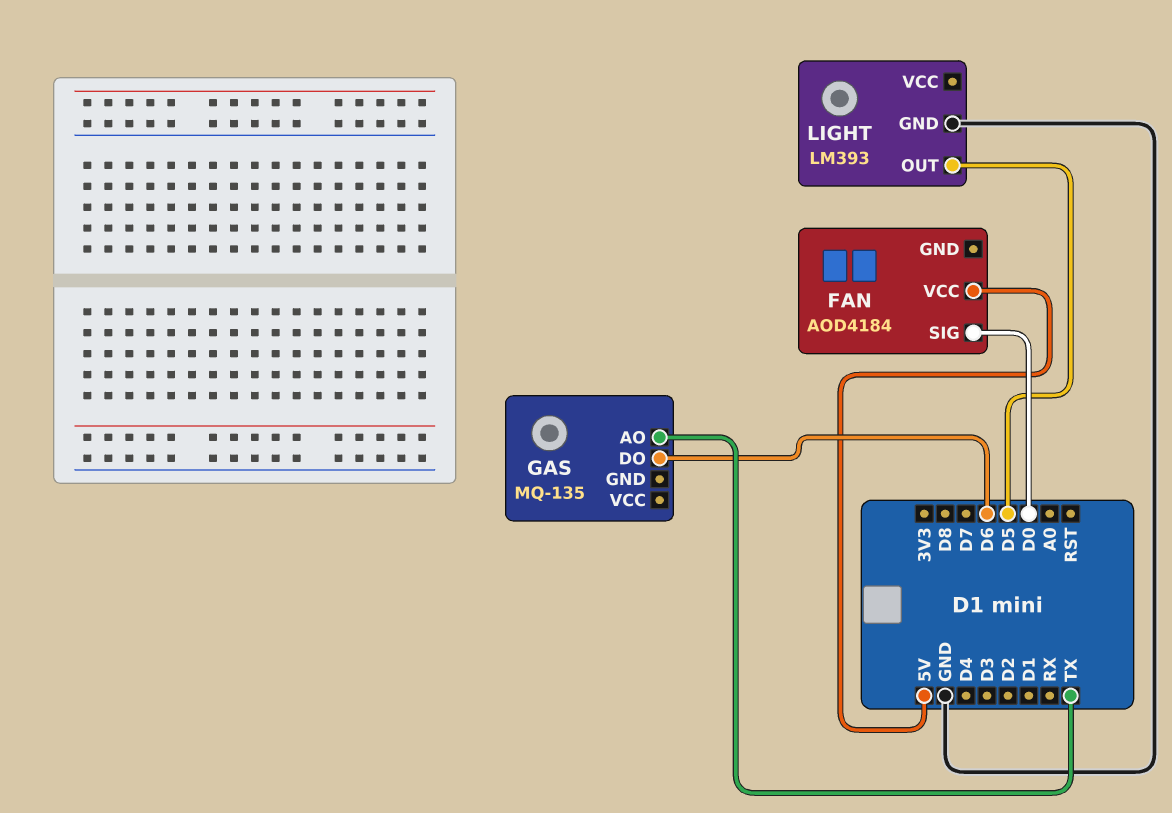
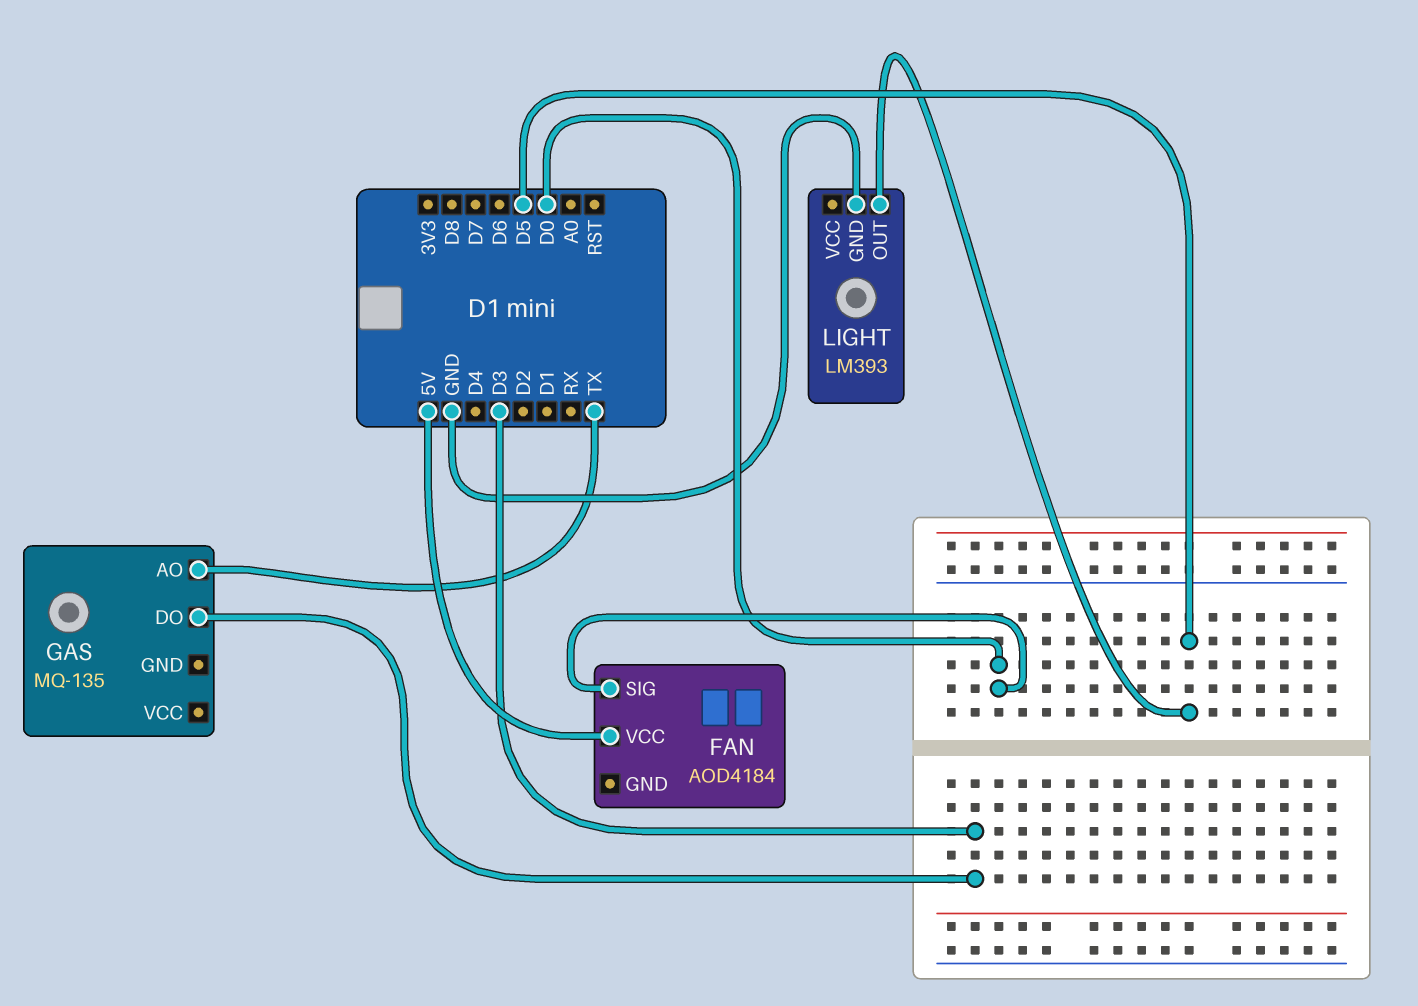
GAS pin DO: D6 -> D3

